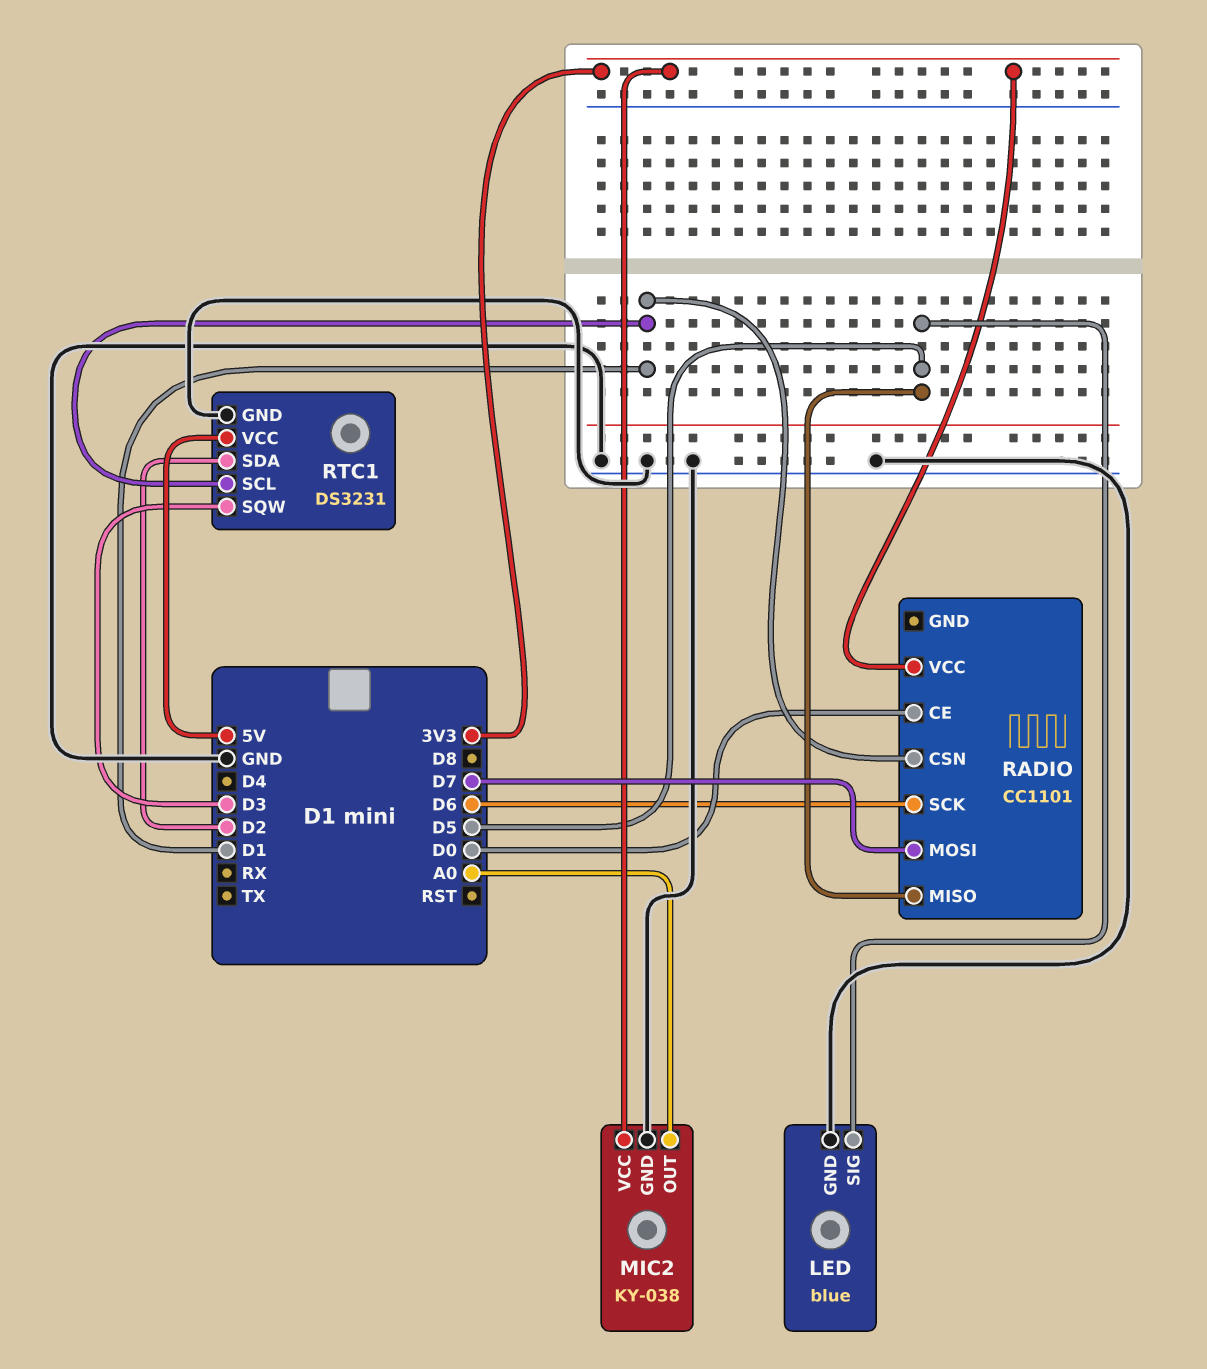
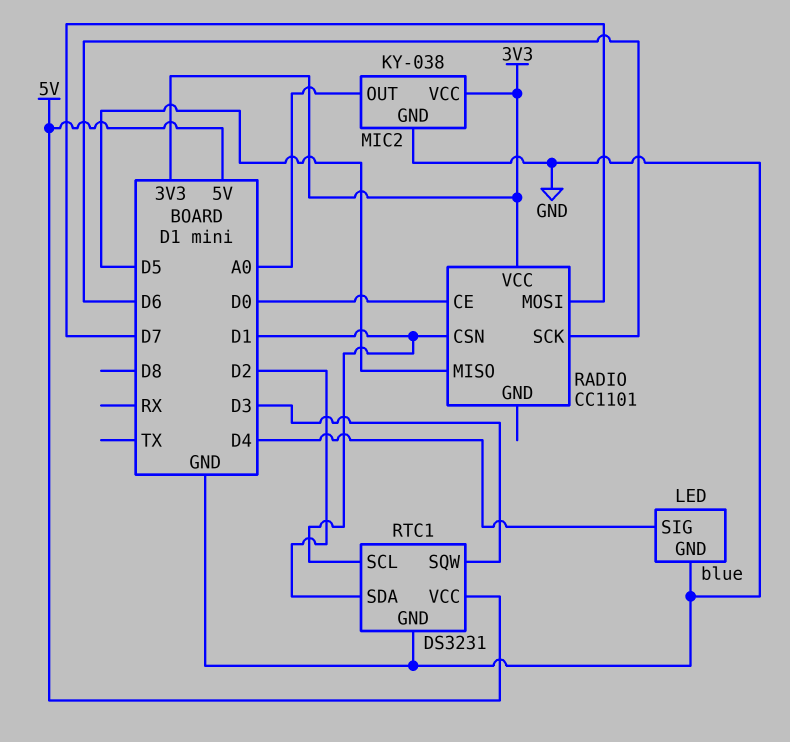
LED pin SIG: D5 -> D4

